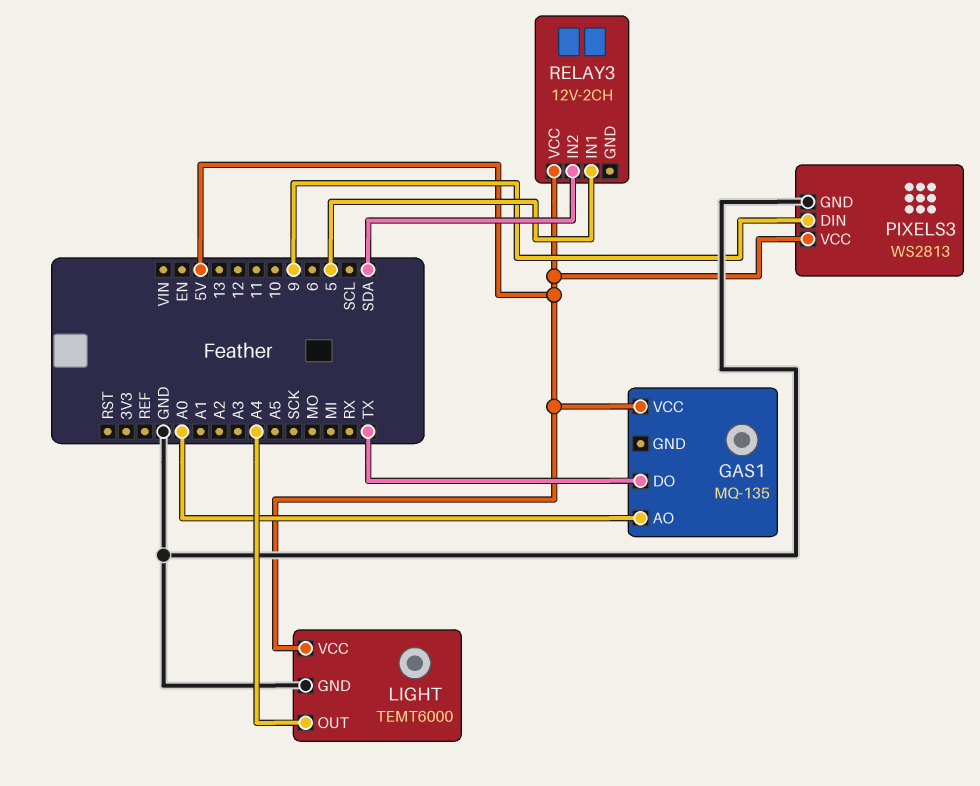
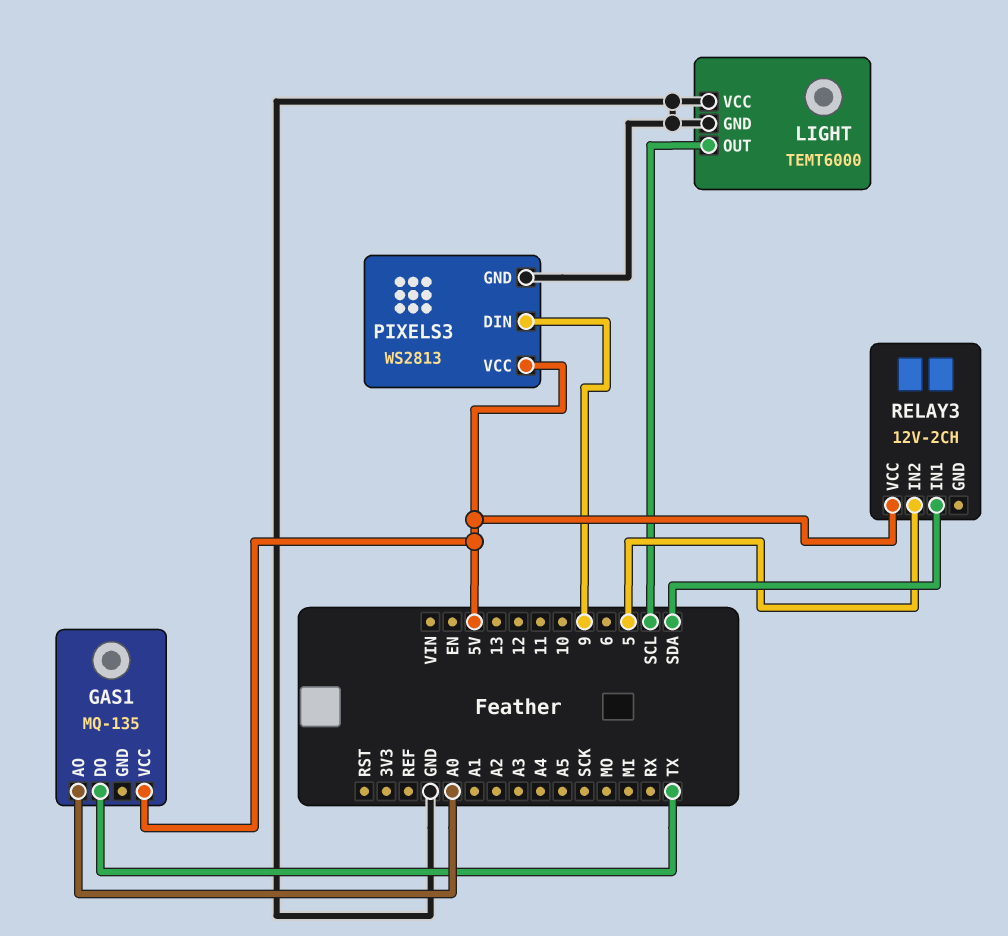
LIGHT pin OUT: A4 -> SCL
LIGHT pin VCC: 5V -> GND
RELAY3 pin IN1: 5 -> SDA
RELAY3 pin IN2: SDA -> 5

